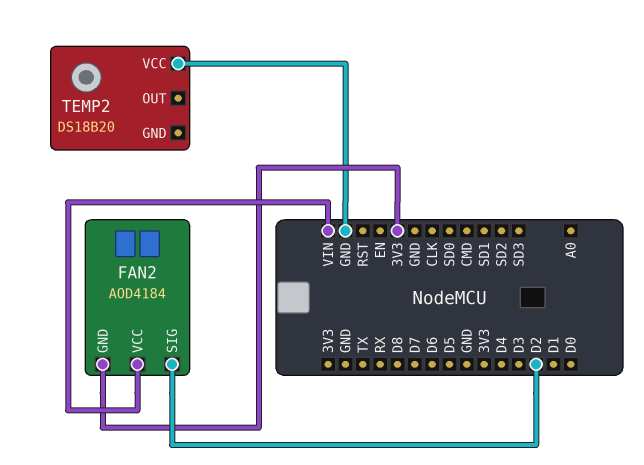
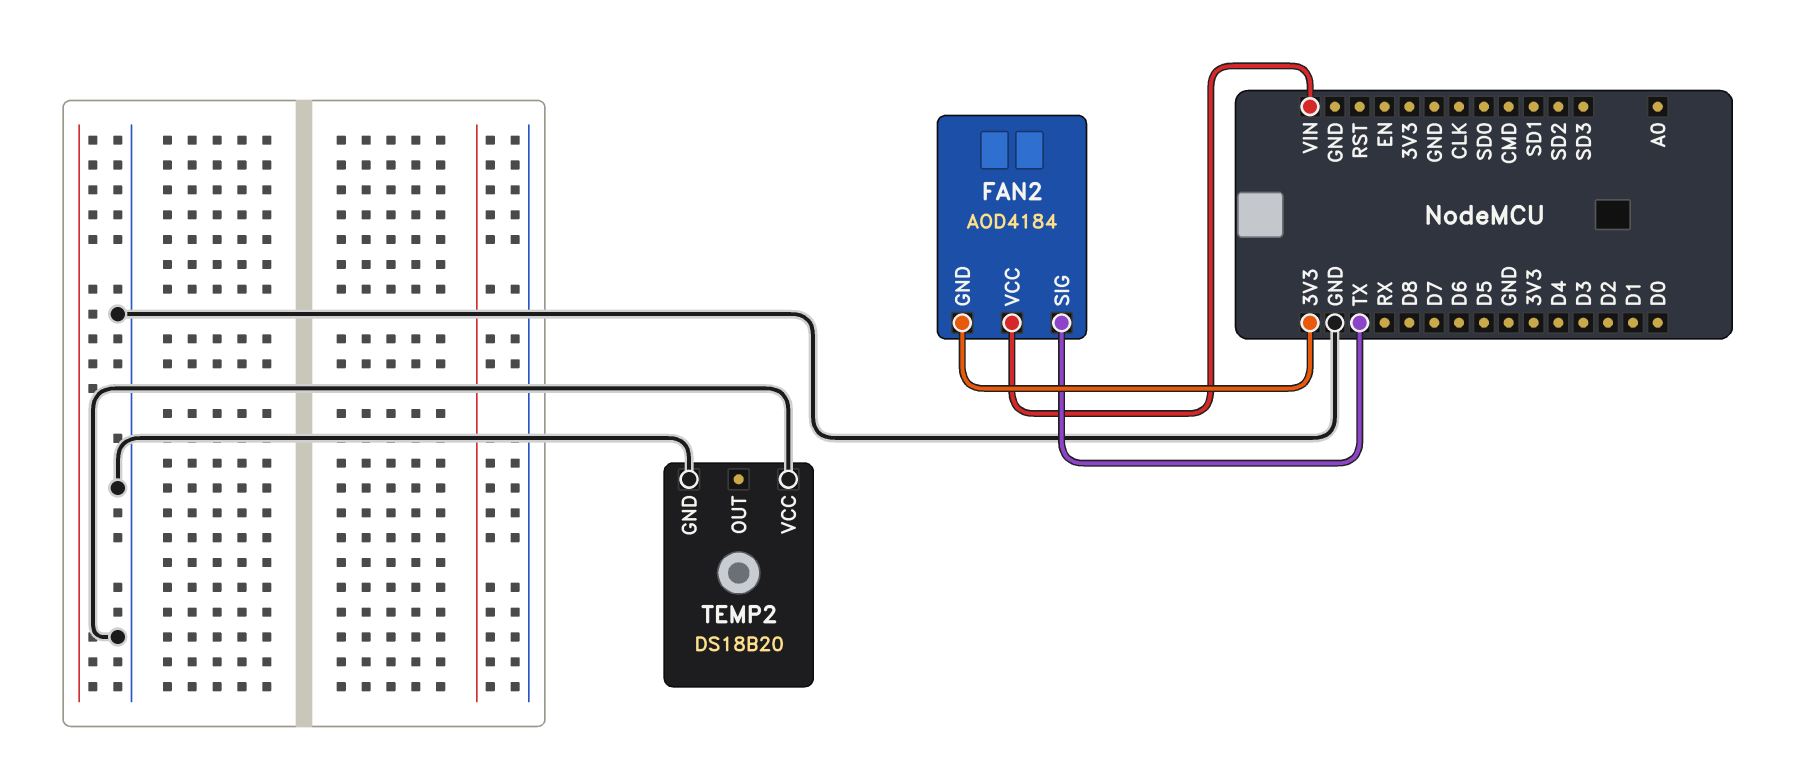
FAN2 pin SIG: D2 -> TX
TEMP2 pin GND: none -> GND

